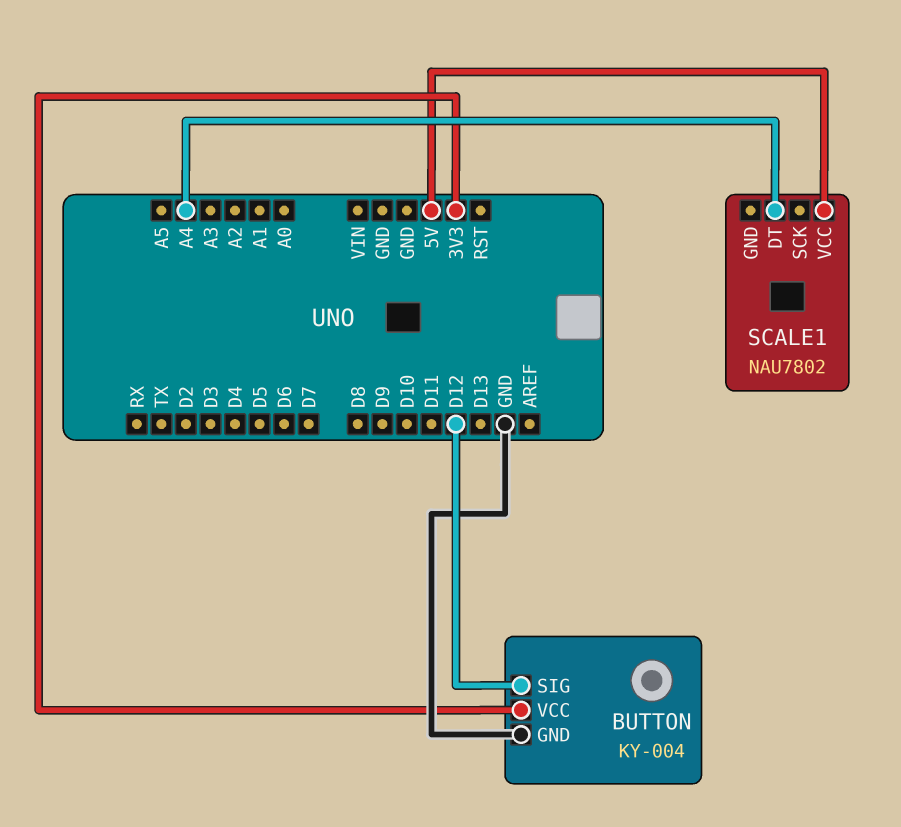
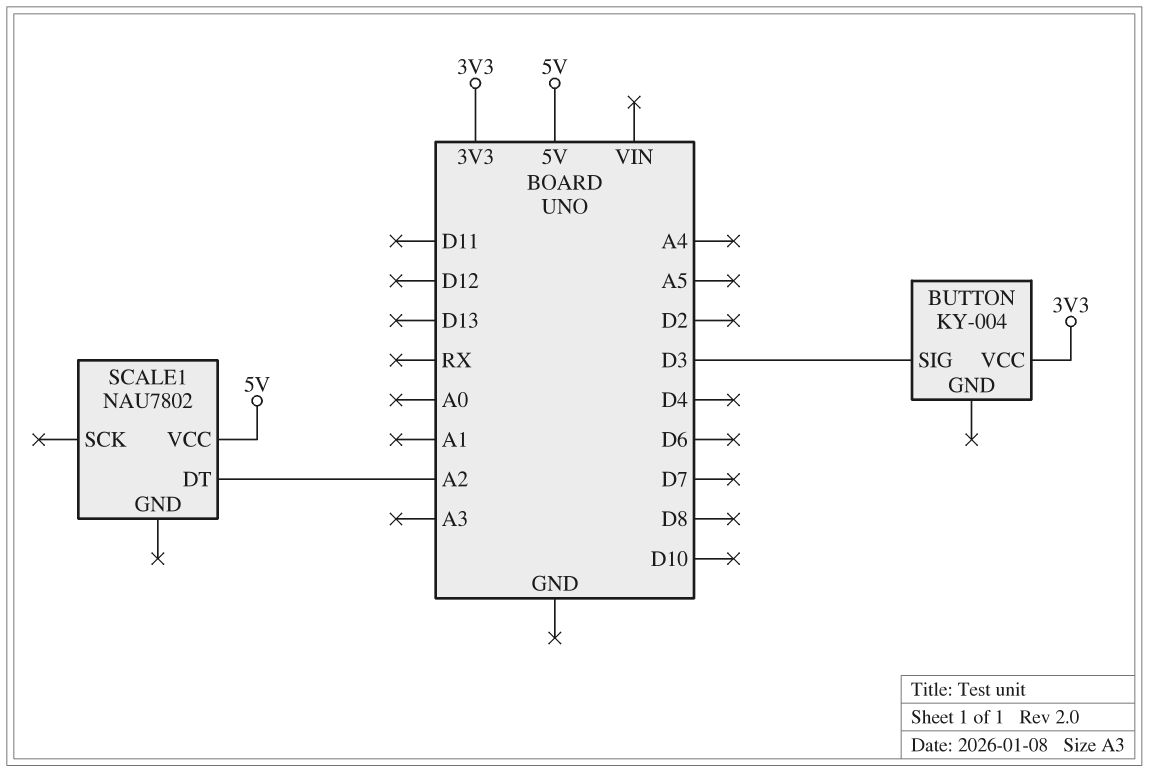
BUTTON pin GND: GND -> none
BUTTON pin SIG: D12 -> D3
SCALE1 pin DT: A4 -> A2

